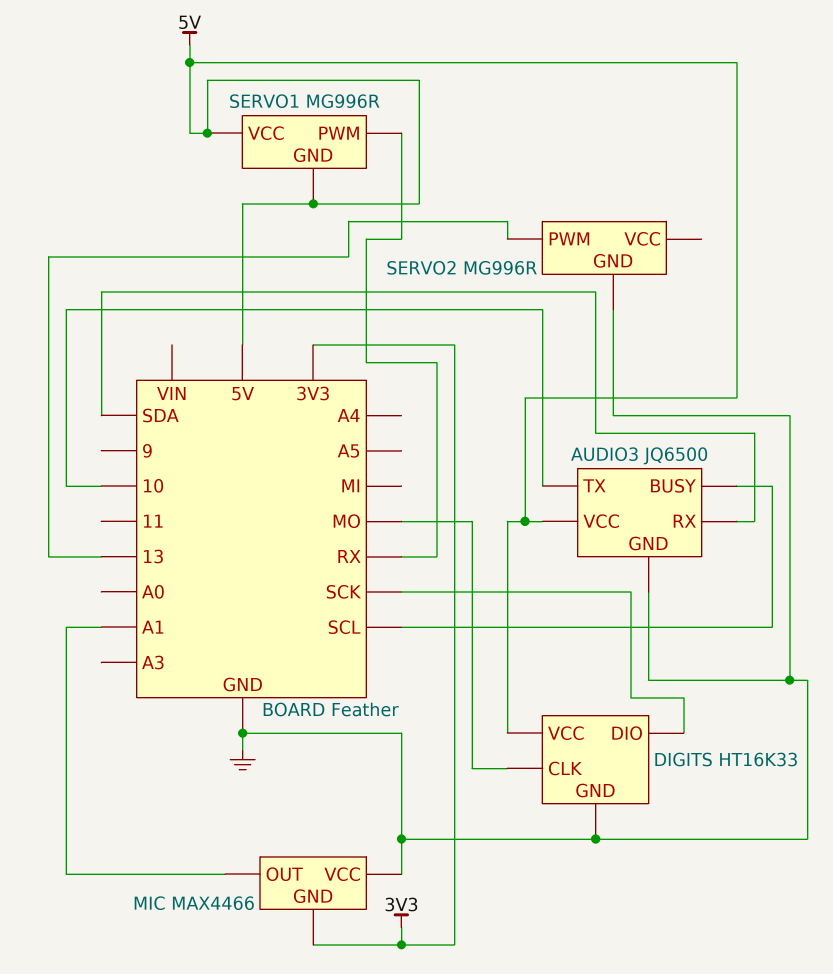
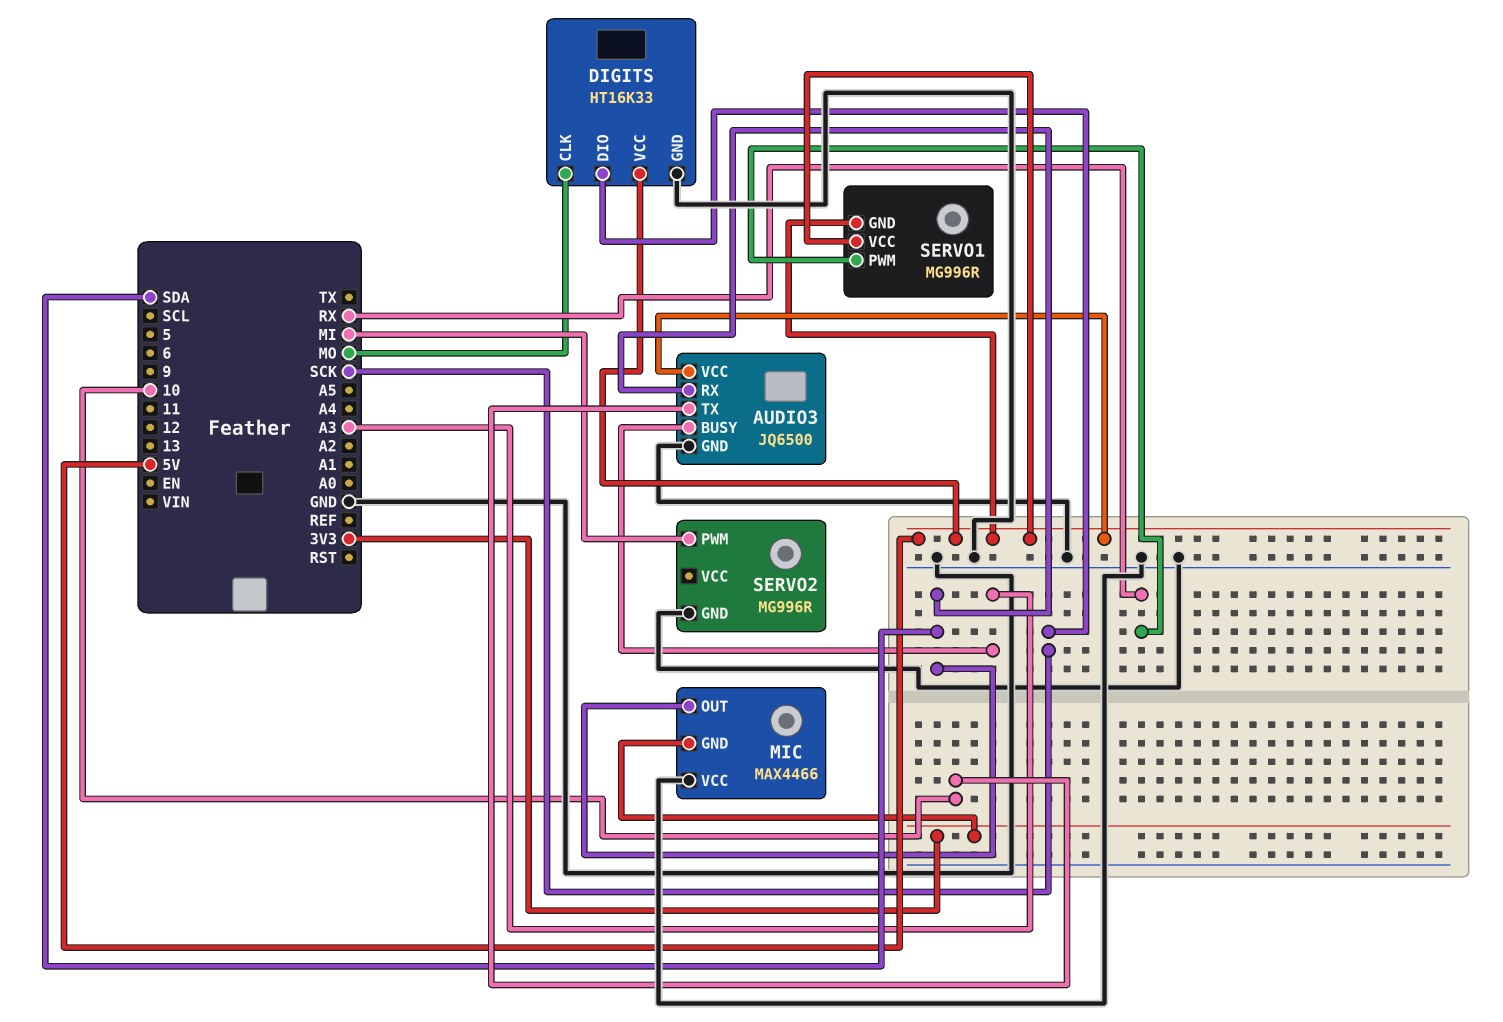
AUDIO3 pin BUSY: SCL -> A3
MIC pin OUT: A1 -> SDA
SERVO2 pin PWM: 13 -> MI

